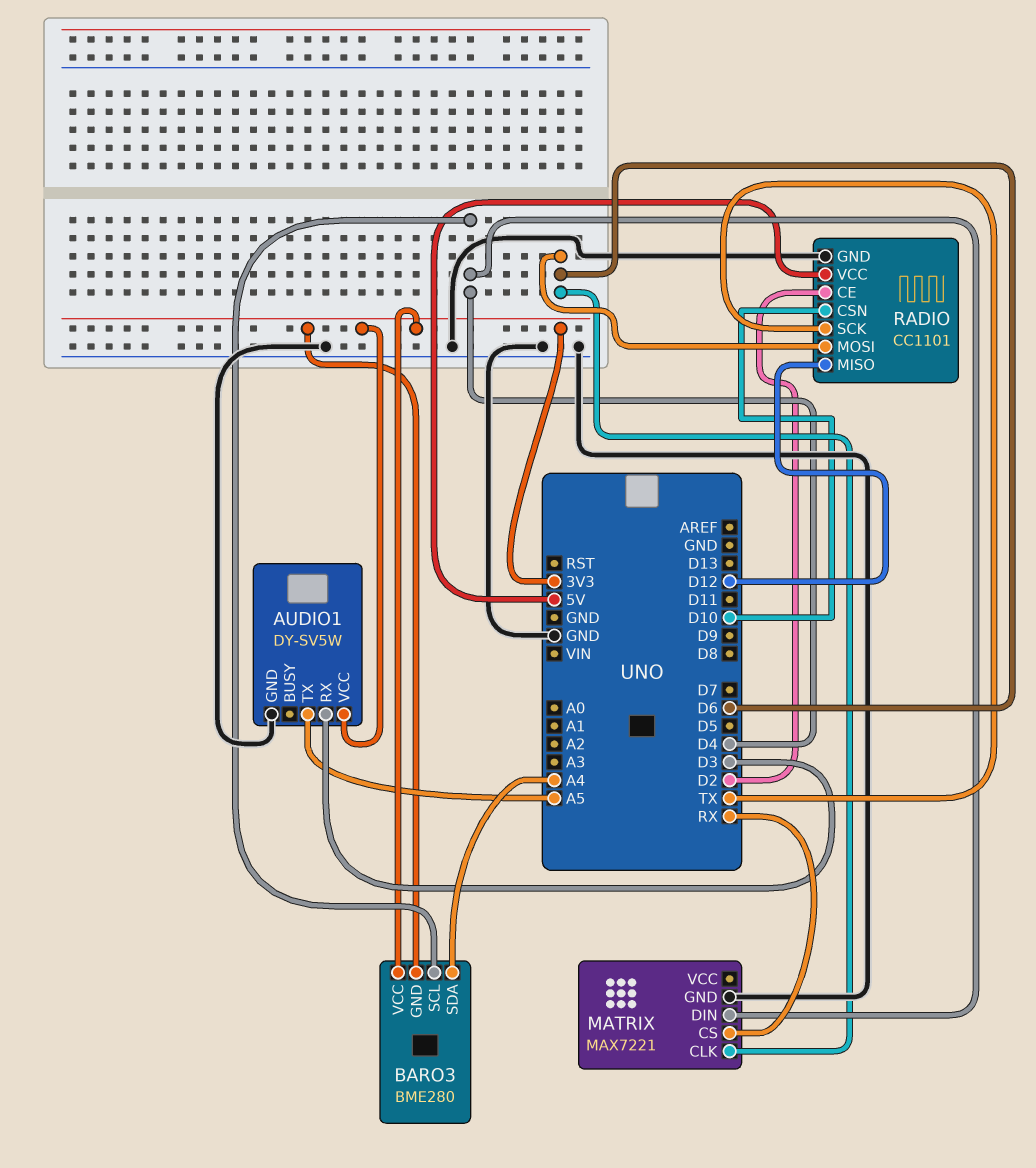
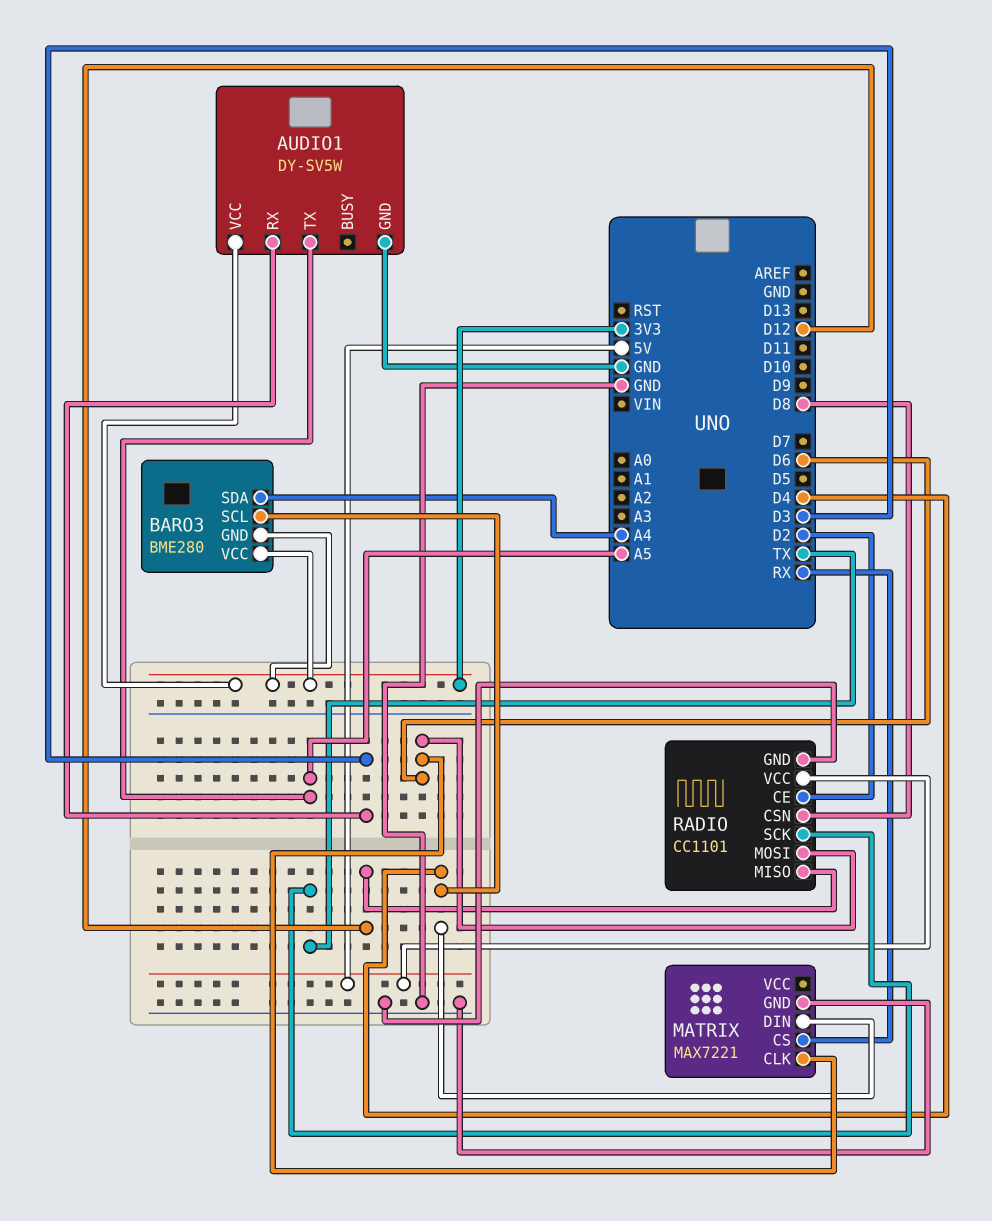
RADIO pin CSN: D10 -> D8

